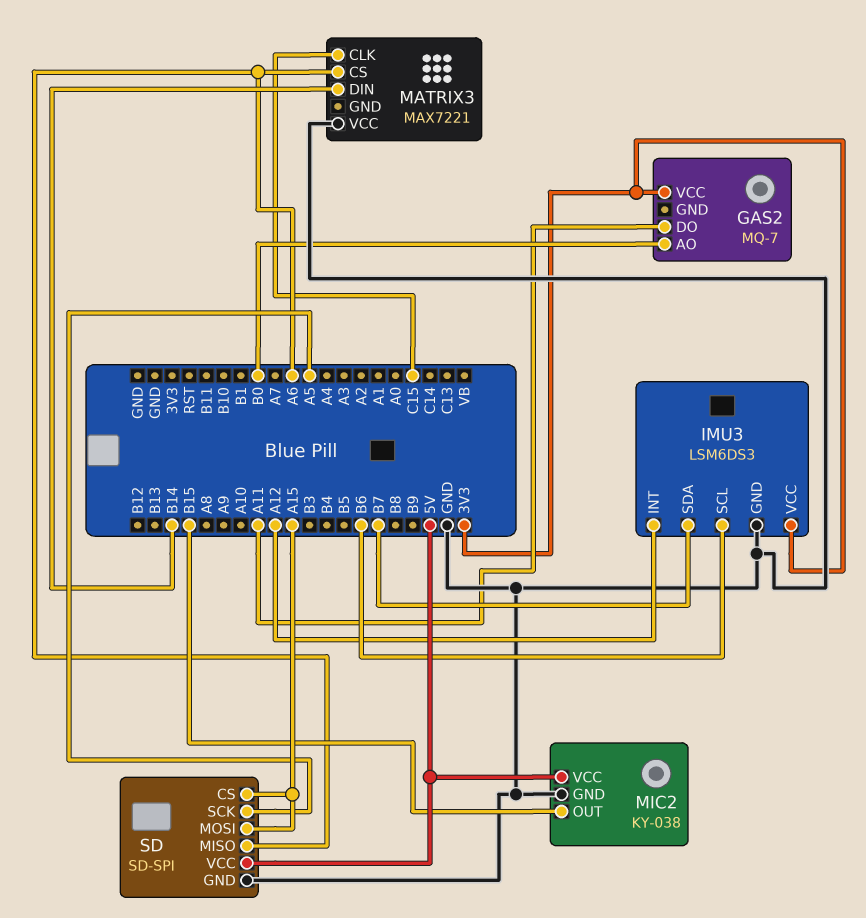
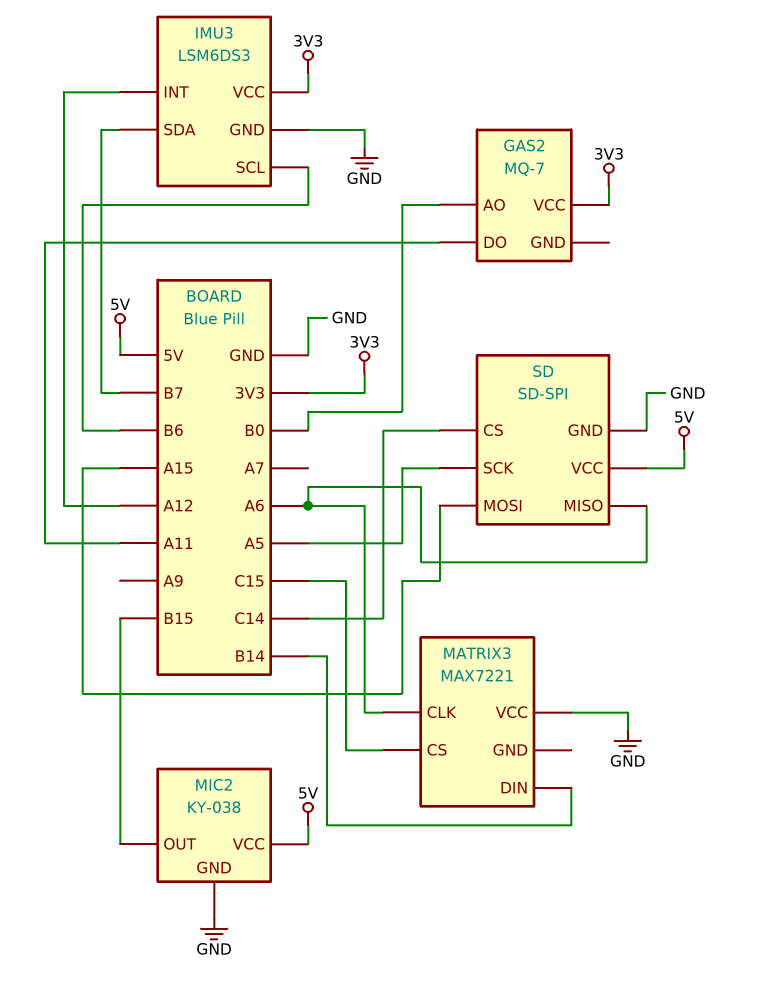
MATRIX3 pin CLK: C15 -> A6
MATRIX3 pin CS: A6 -> C15
SD pin CS: A15 -> C14

